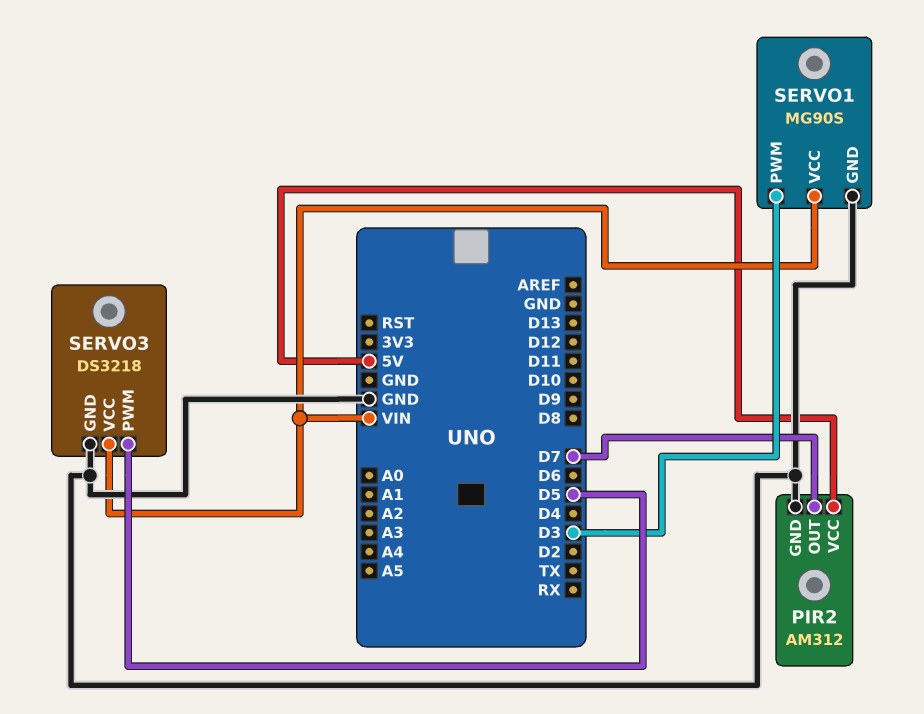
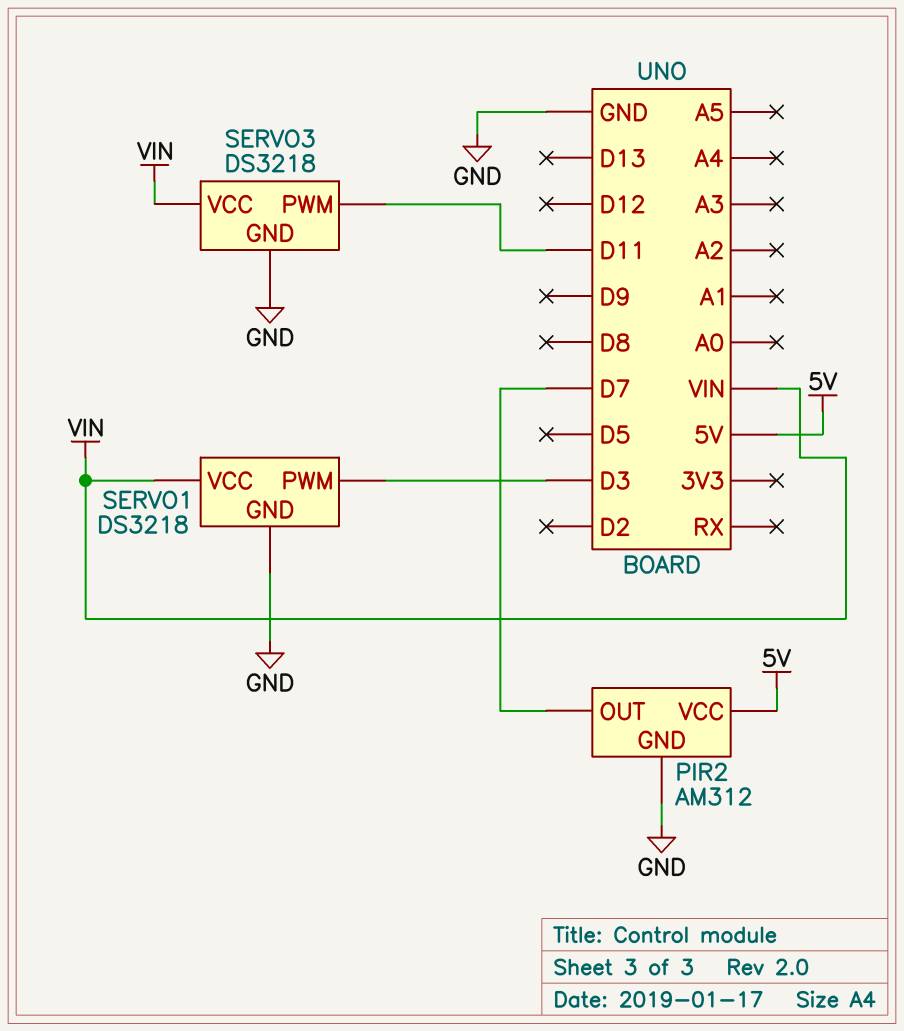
SERVO1: MG90S -> DS3218
SERVO3 pin PWM: D5 -> D11

